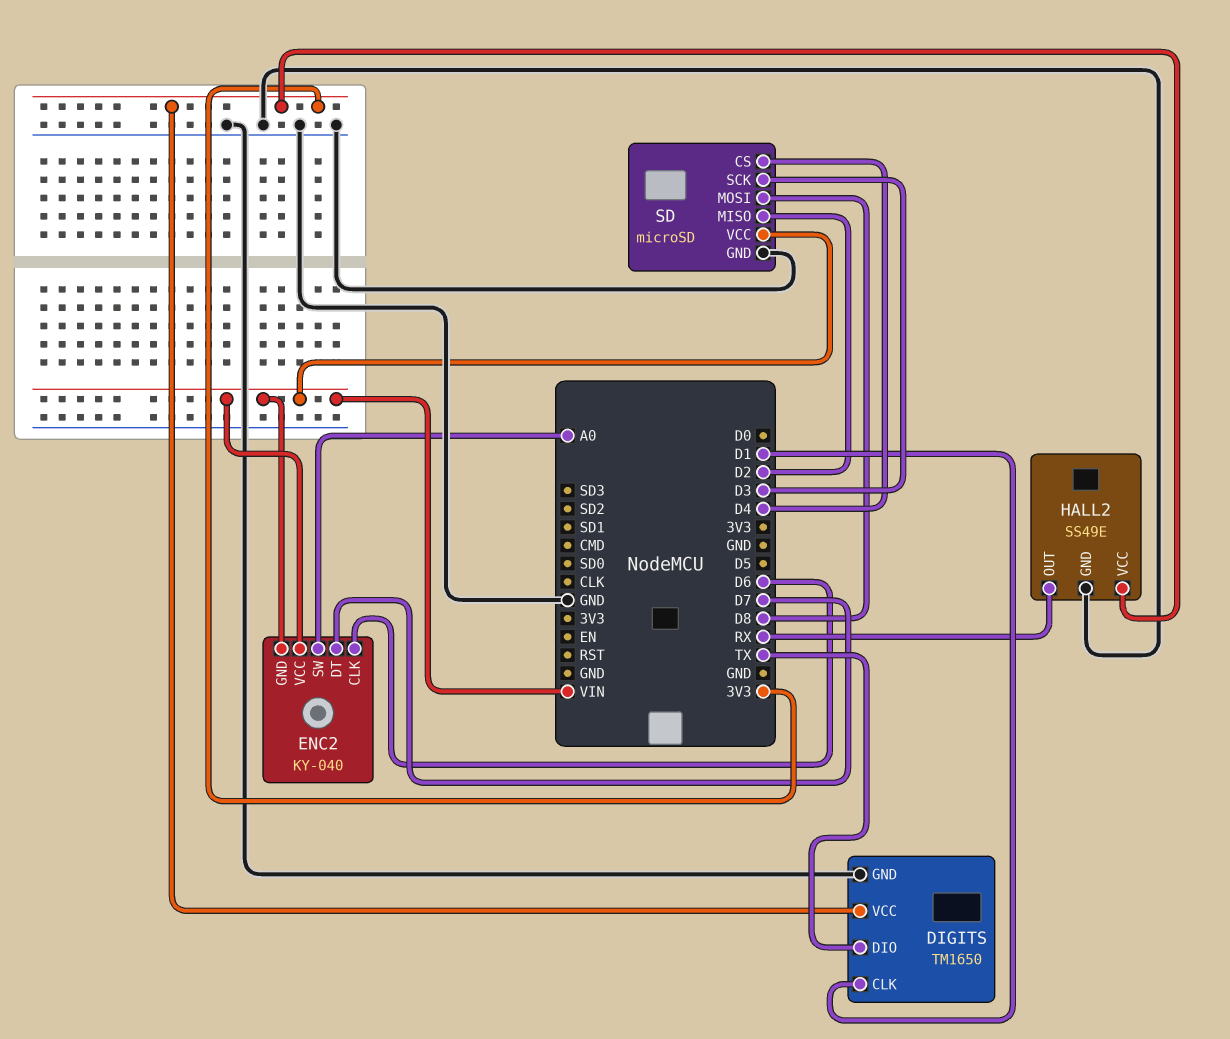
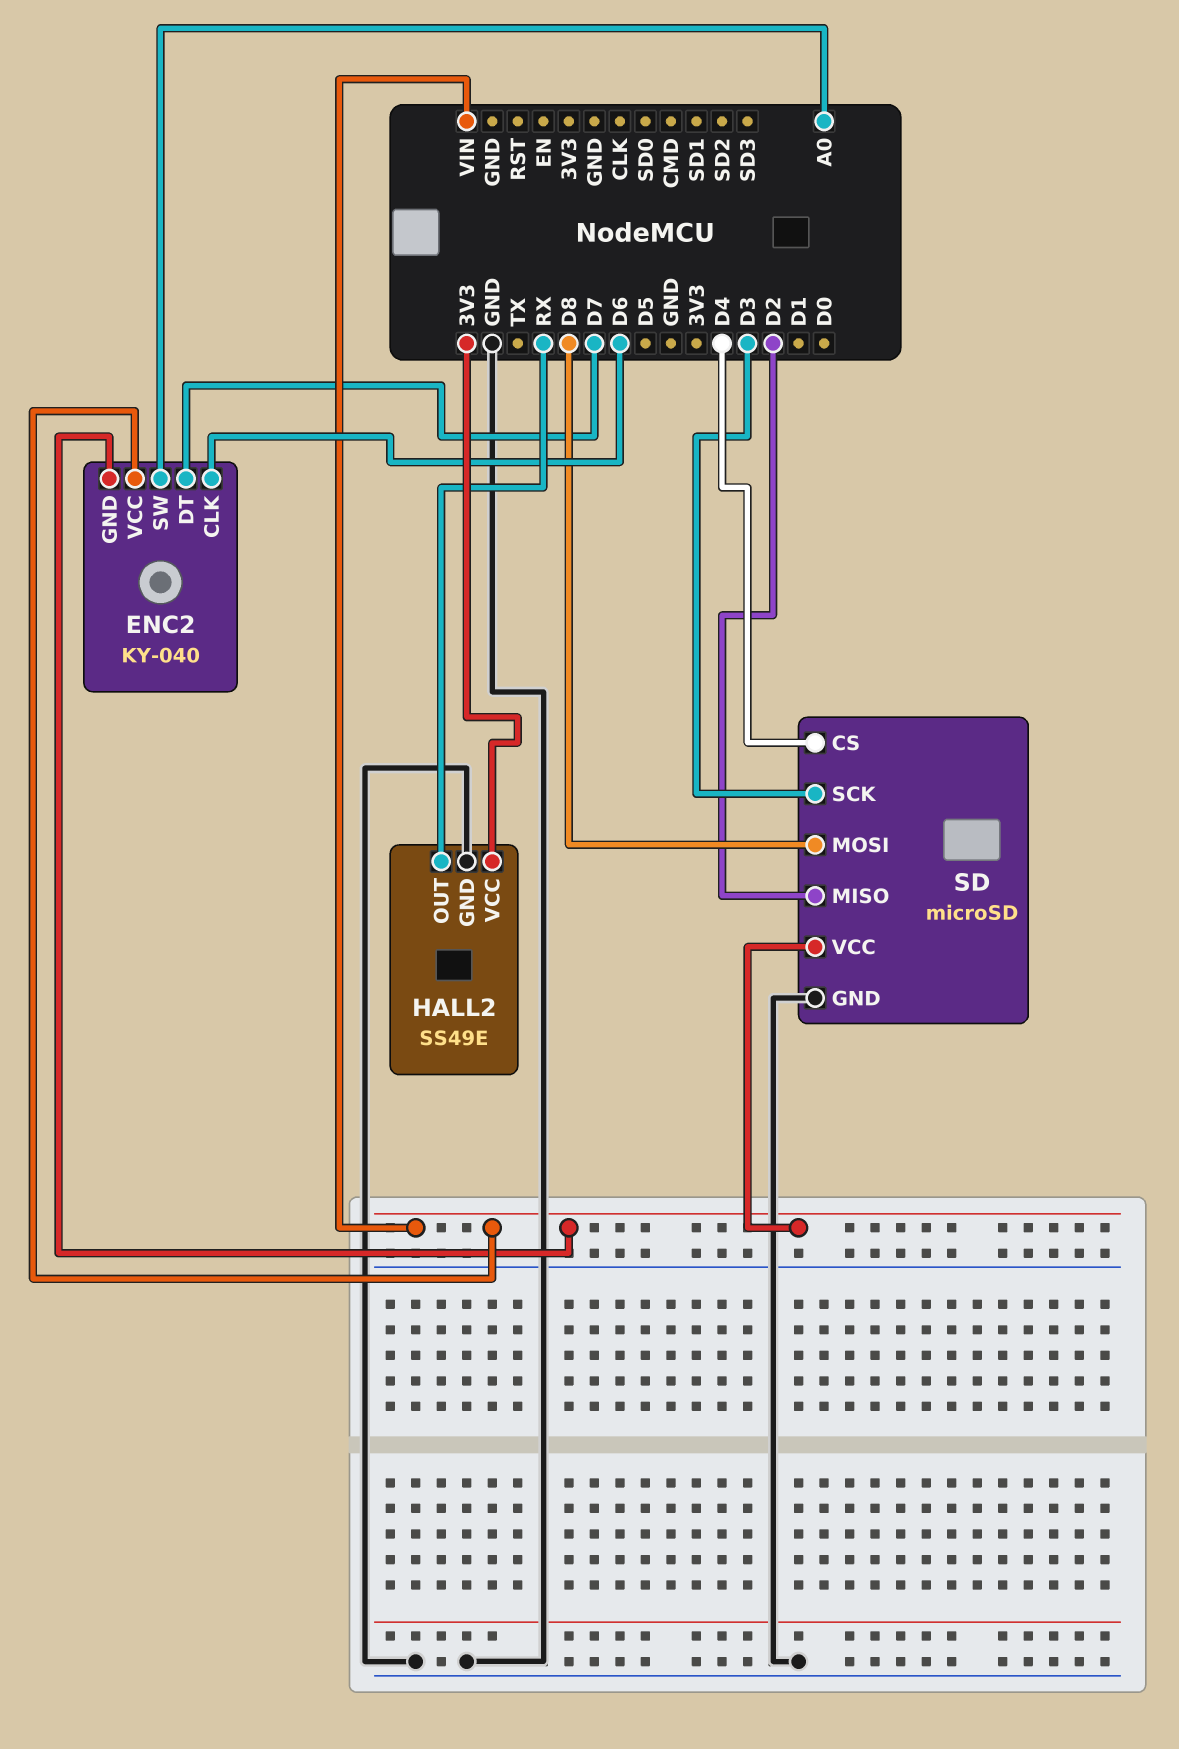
DIGITS: TM1650 -> none
DIGITS pin CLK: D1 -> none
DIGITS pin DIO: TX -> none
DIGITS pin GND: GND -> none
DIGITS pin VCC: 3V3 -> none

